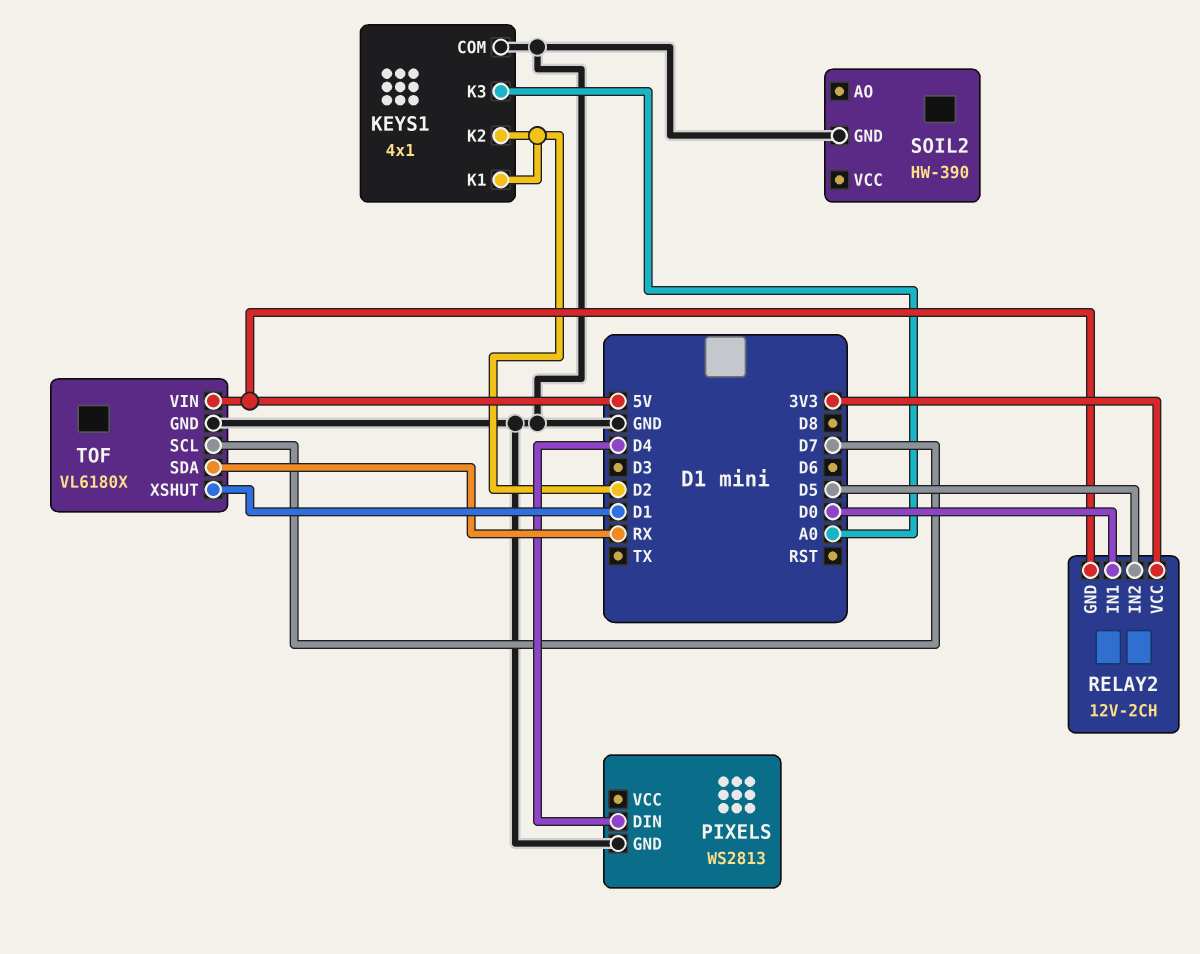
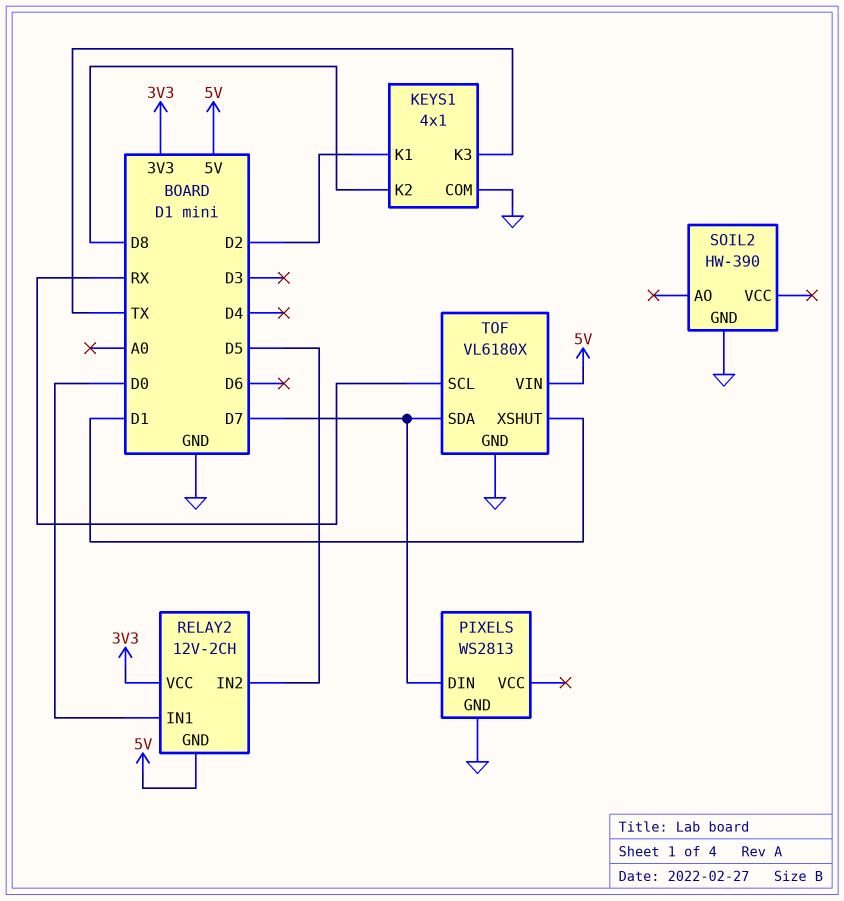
KEYS1 pin K2: D2 -> D8
KEYS1 pin K3: A0 -> TX
PIXELS pin DIN: D4 -> D7
TOF pin SCL: D7 -> RX
TOF pin SDA: RX -> D7

